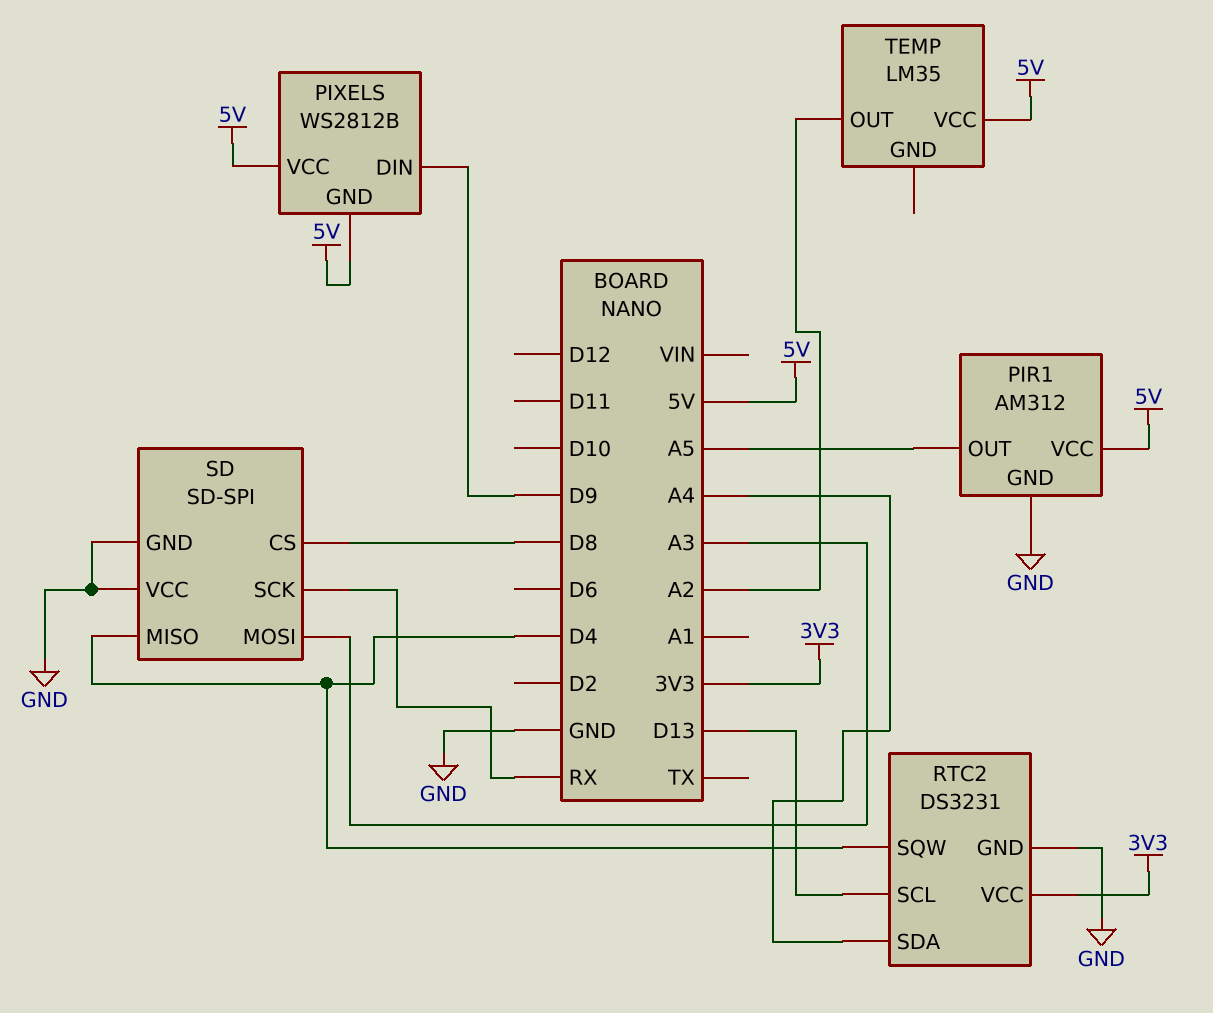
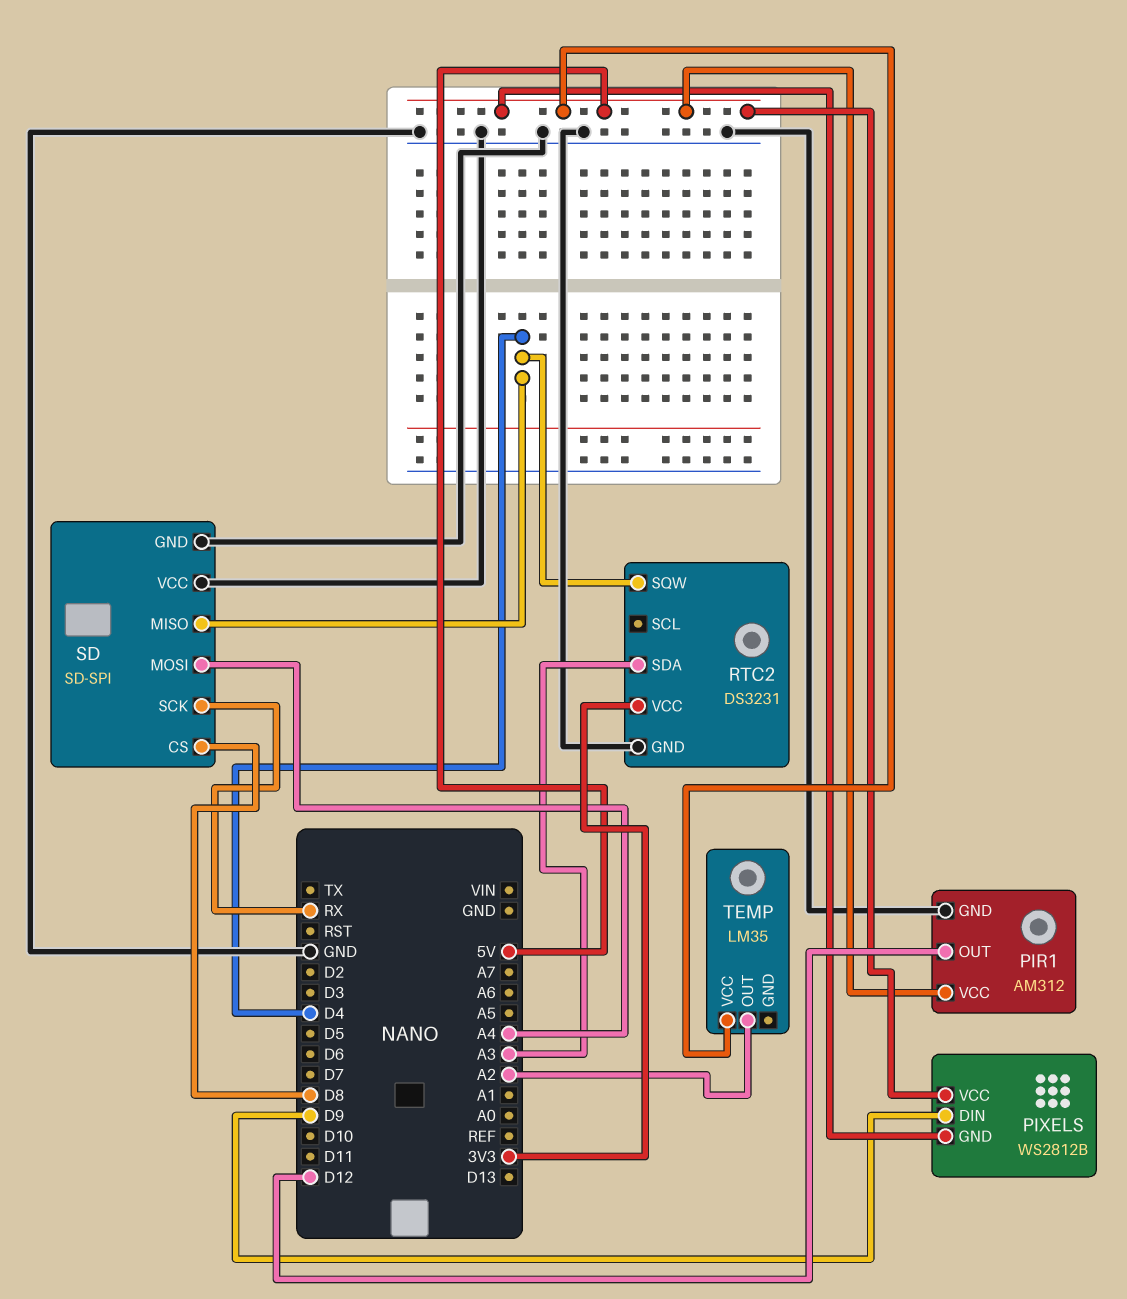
PIR1 pin OUT: A5 -> D12
RTC2 pin SCL: D13 -> none
RTC2 pin SDA: A4 -> A3
SD pin MOSI: A3 -> A4

